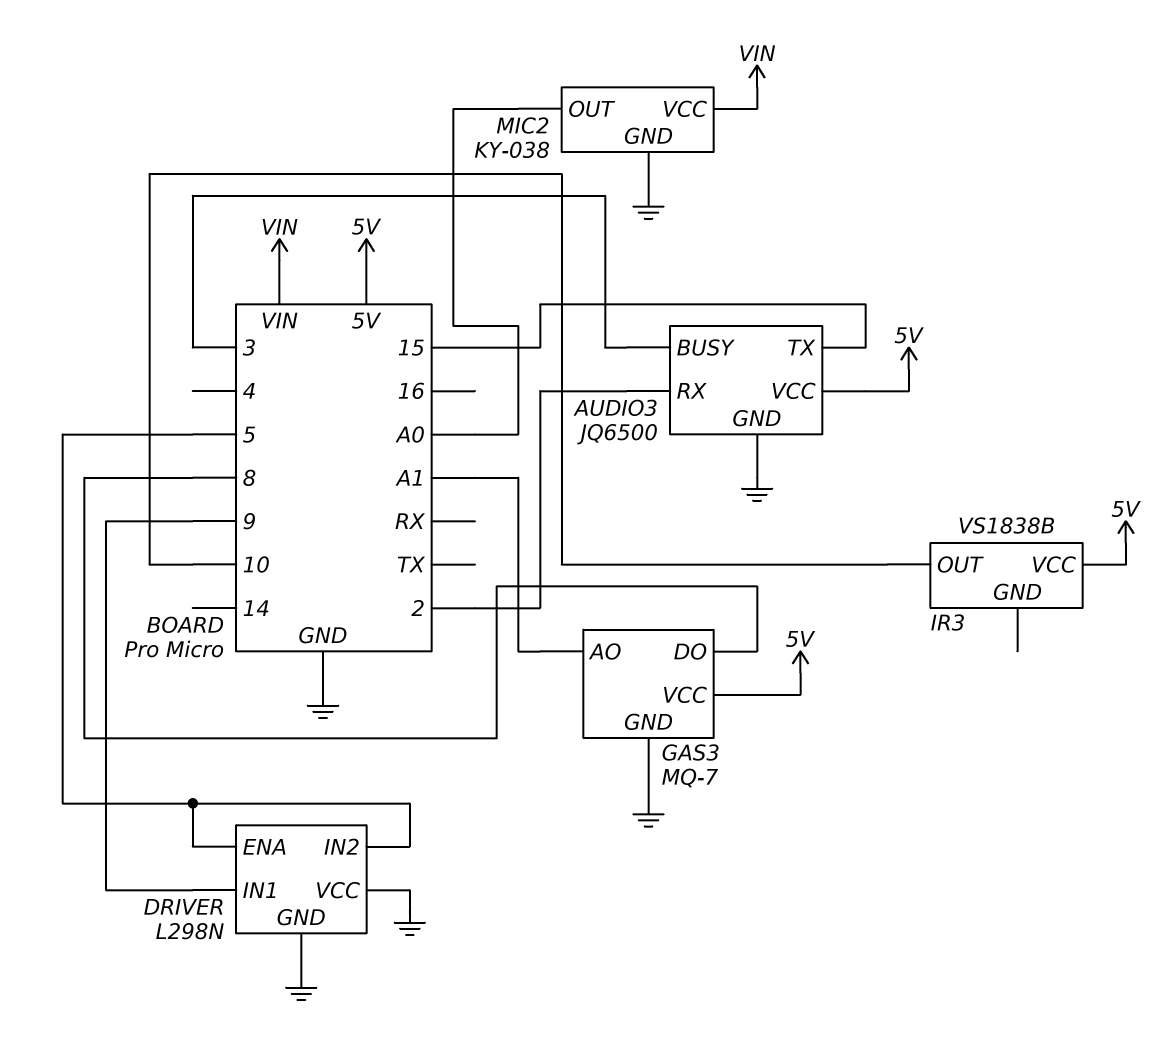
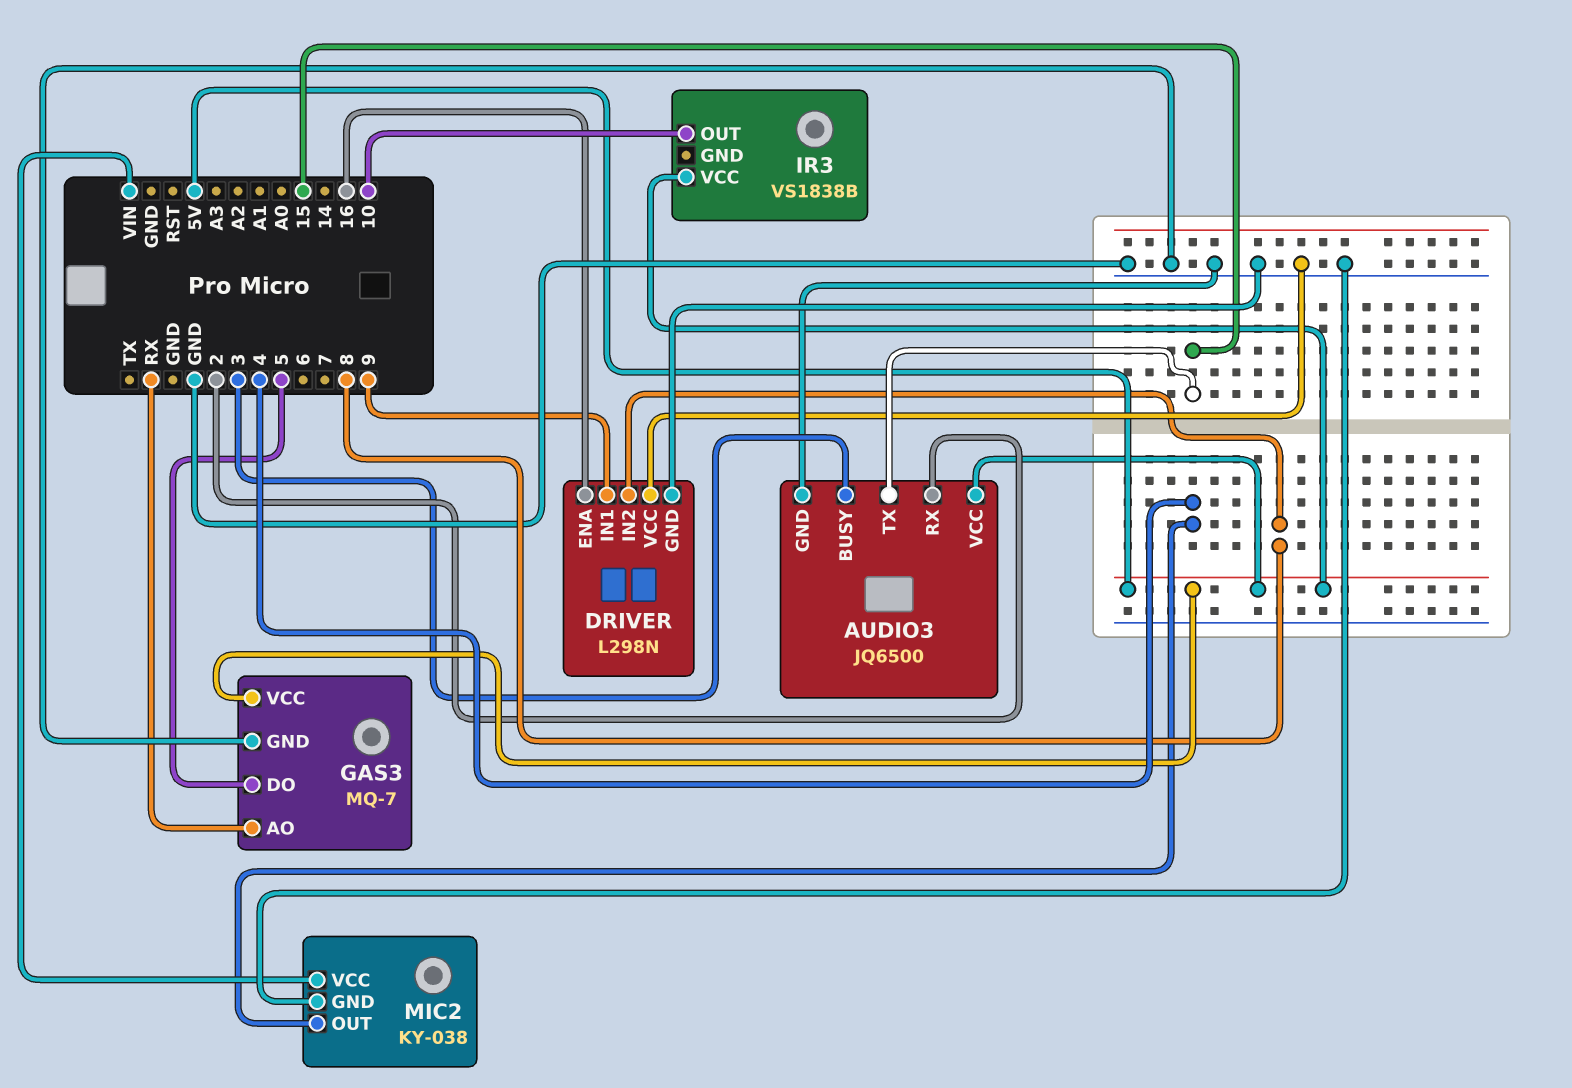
DRIVER pin ENA: 5 -> 16
DRIVER pin IN2: 5 -> 8
GAS3 pin AO: A1 -> RX
GAS3 pin DO: 8 -> 5
MIC2 pin OUT: A0 -> 4

